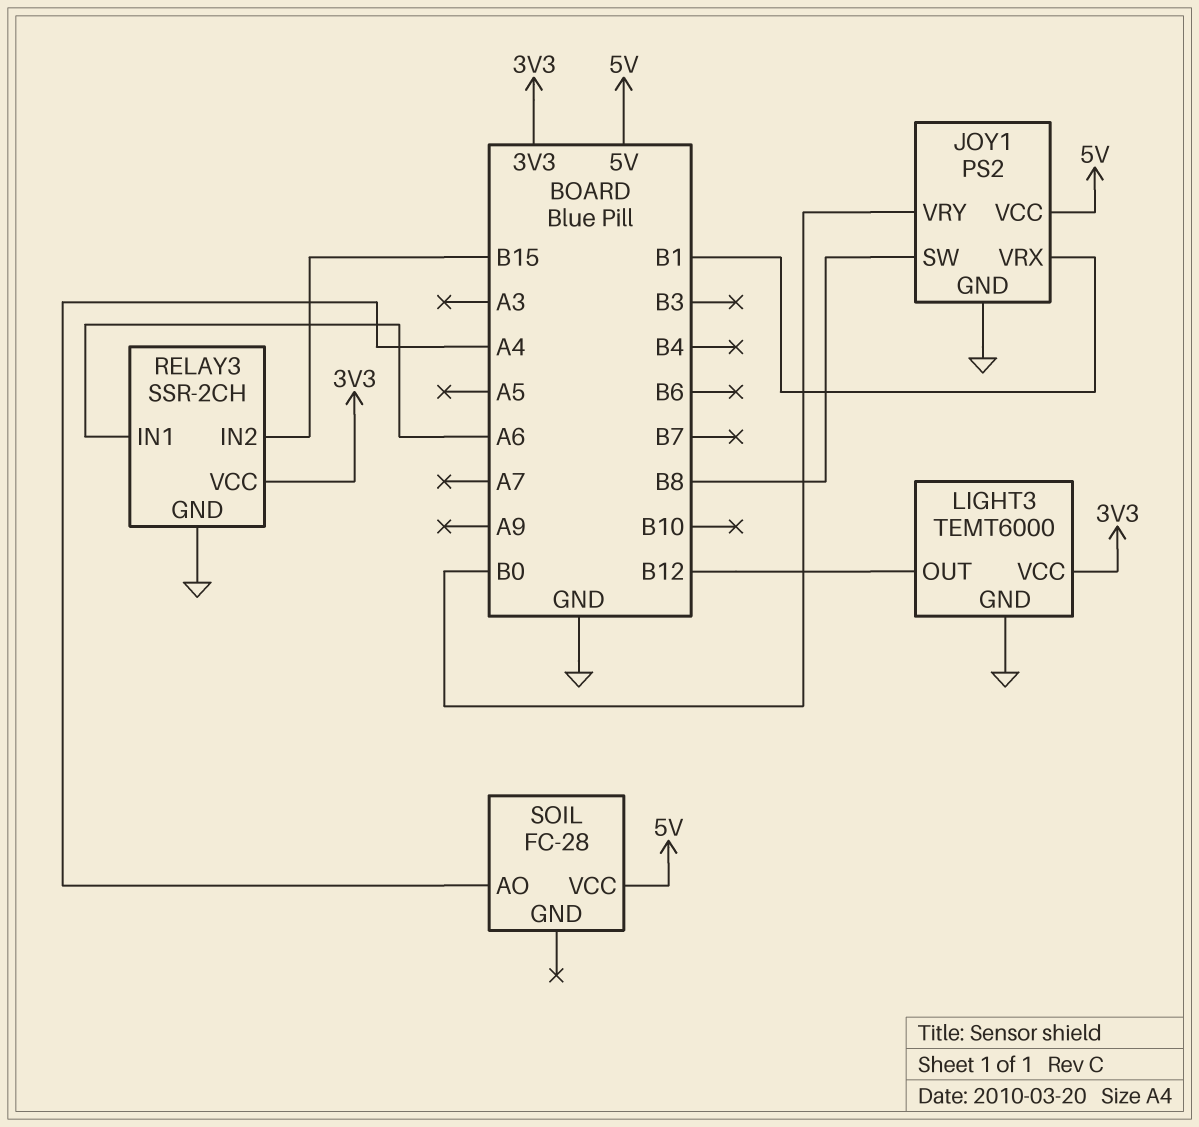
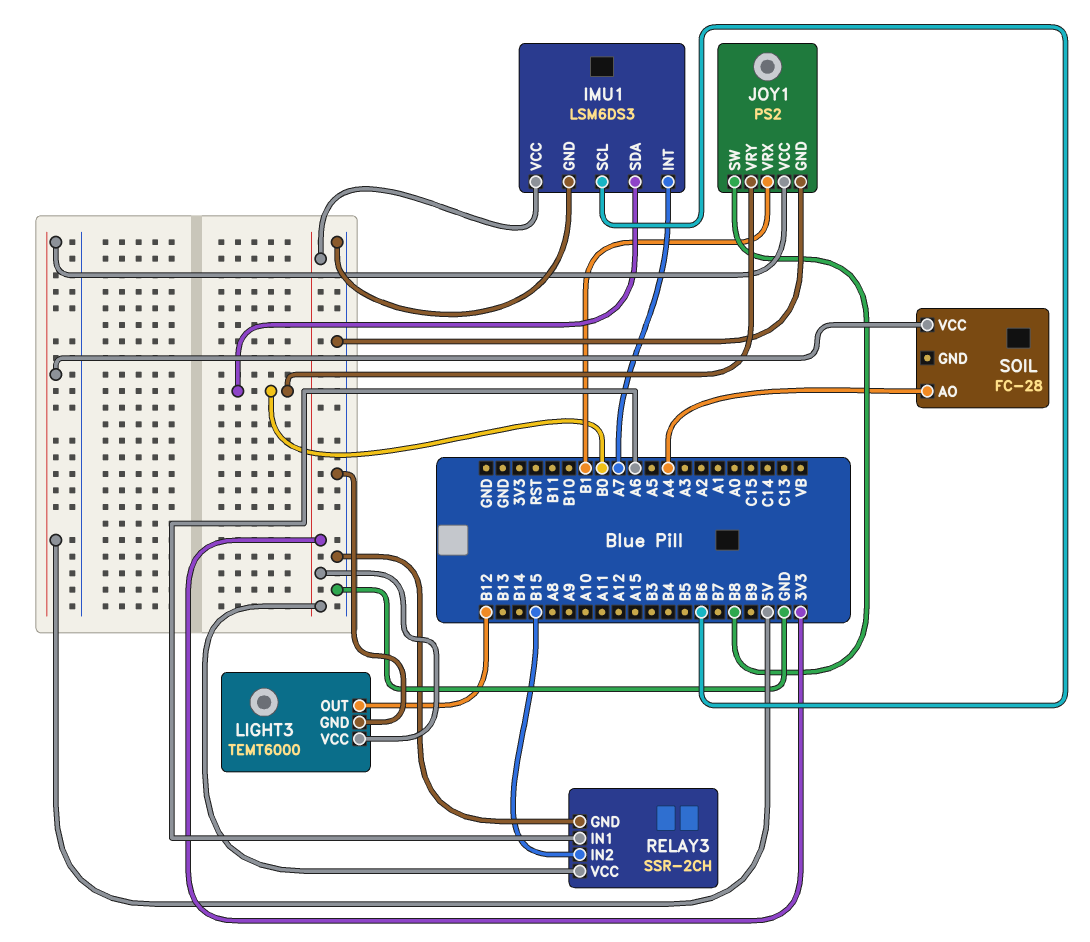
IMU1: none -> LSM6DS3
IMU1 pin GND: none -> GND
IMU1 pin INT: none -> A7
IMU1 pin SCL: none -> B6
IMU1 pin SDA: none -> B0
IMU1 pin VCC: none -> 3V3

